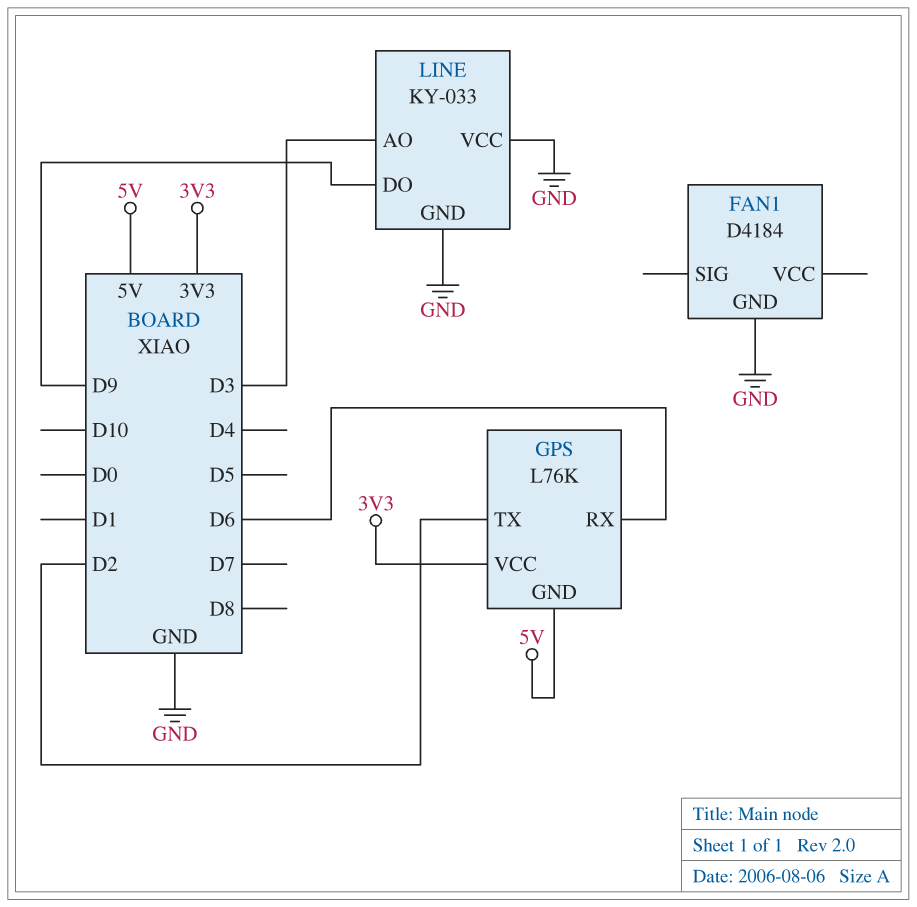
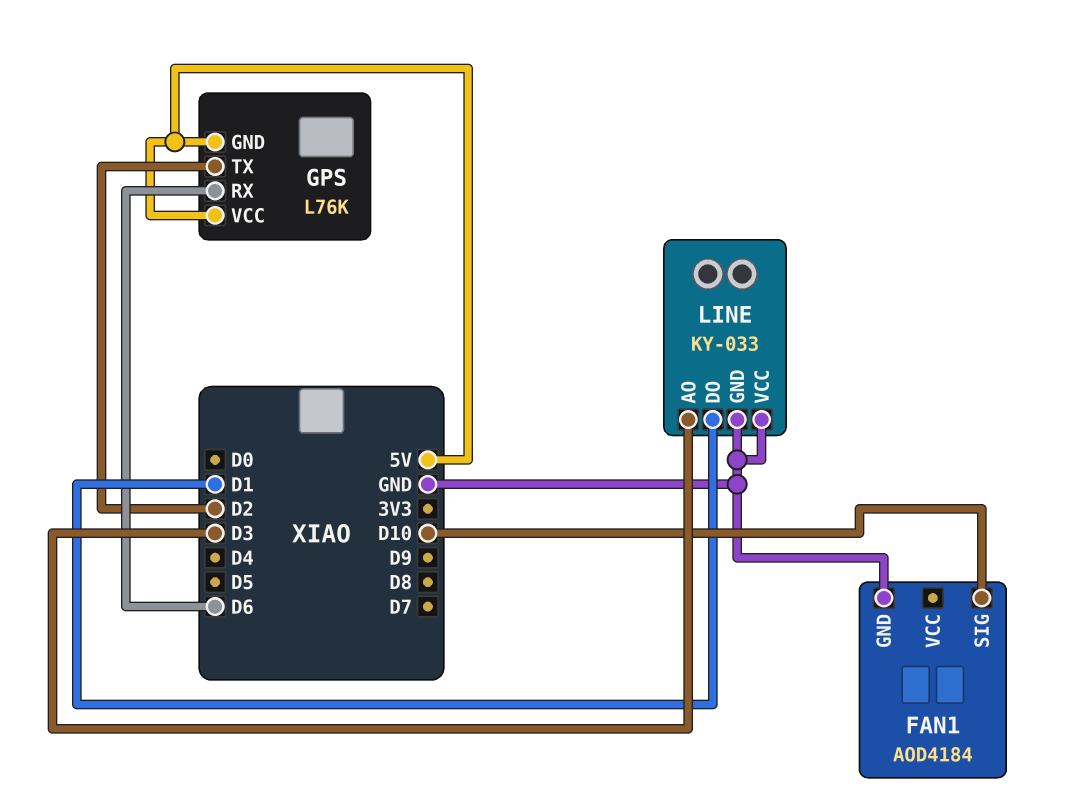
FAN1: D4184 -> AOD4184
FAN1 pin SIG: none -> D10
GPS pin VCC: 3V3 -> 5V
LINE pin DO: D9 -> D1

